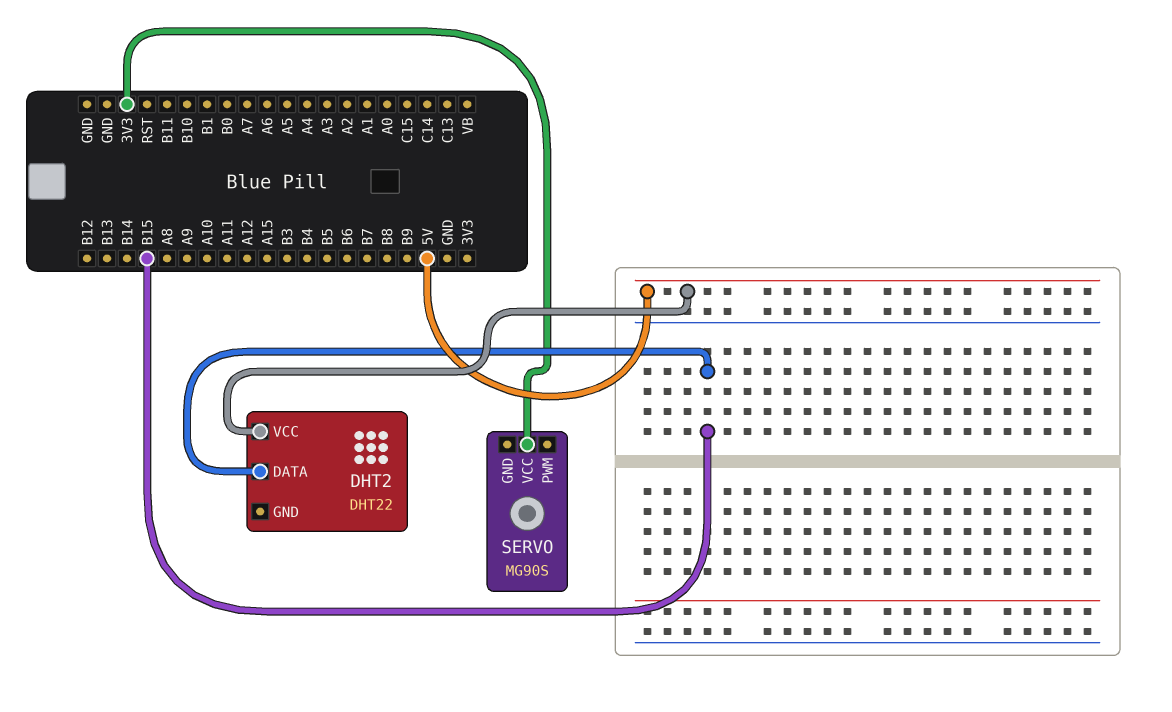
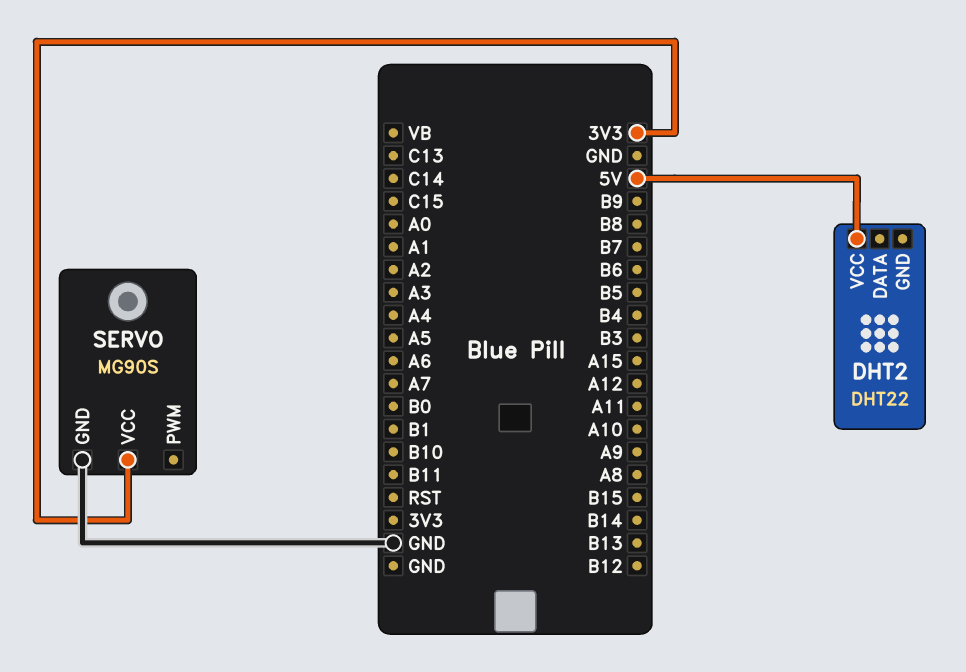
DHT2 pin DATA: B15 -> none
SERVO pin GND: none -> GND

